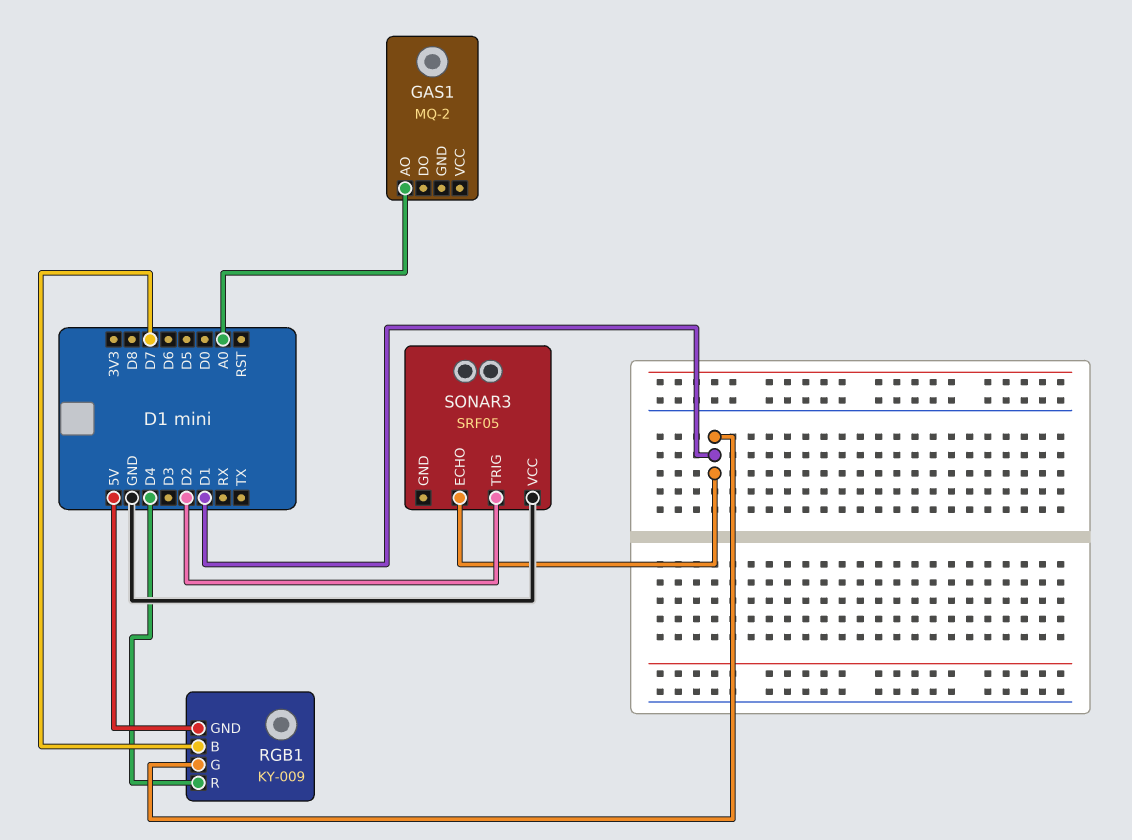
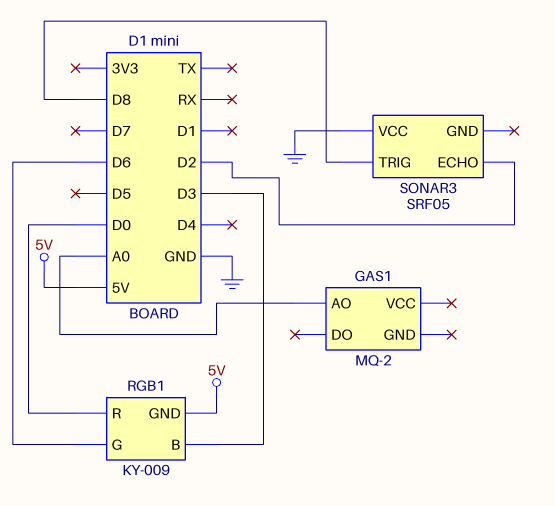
RGB1 pin B: D7 -> D3
RGB1 pin G: D1 -> D6
RGB1 pin R: D4 -> D0
SONAR3 pin ECHO: D1 -> D2
SONAR3 pin TRIG: D2 -> D8

